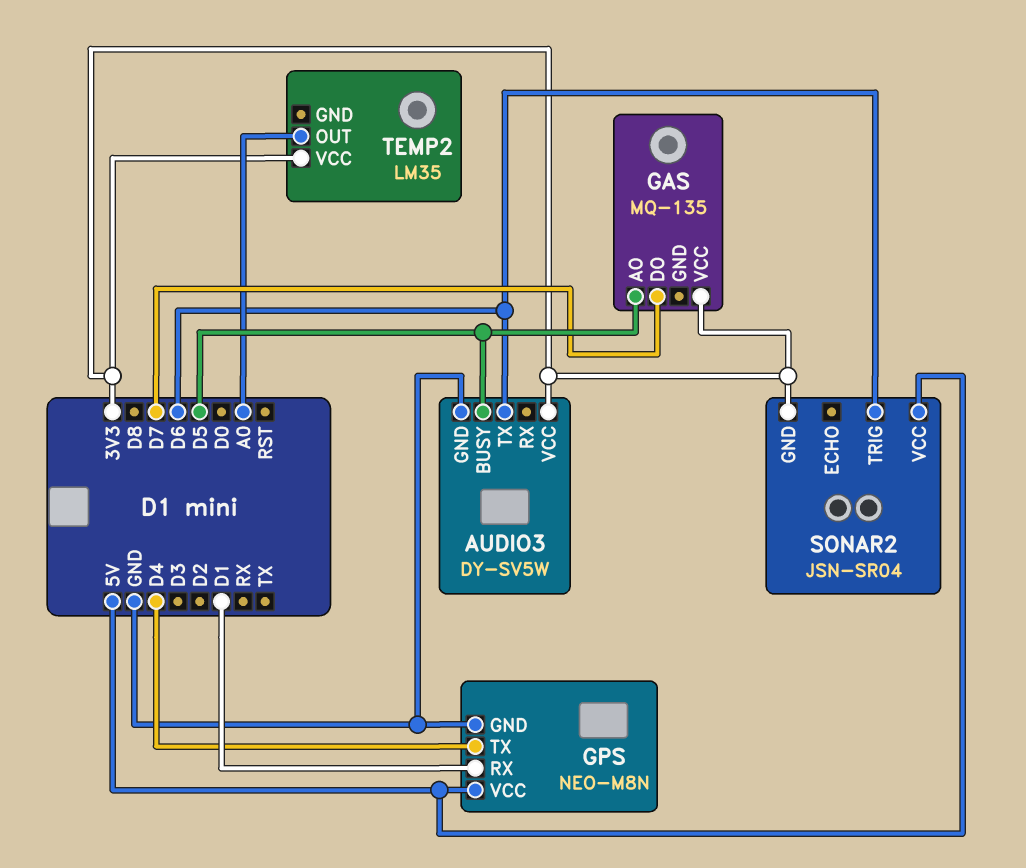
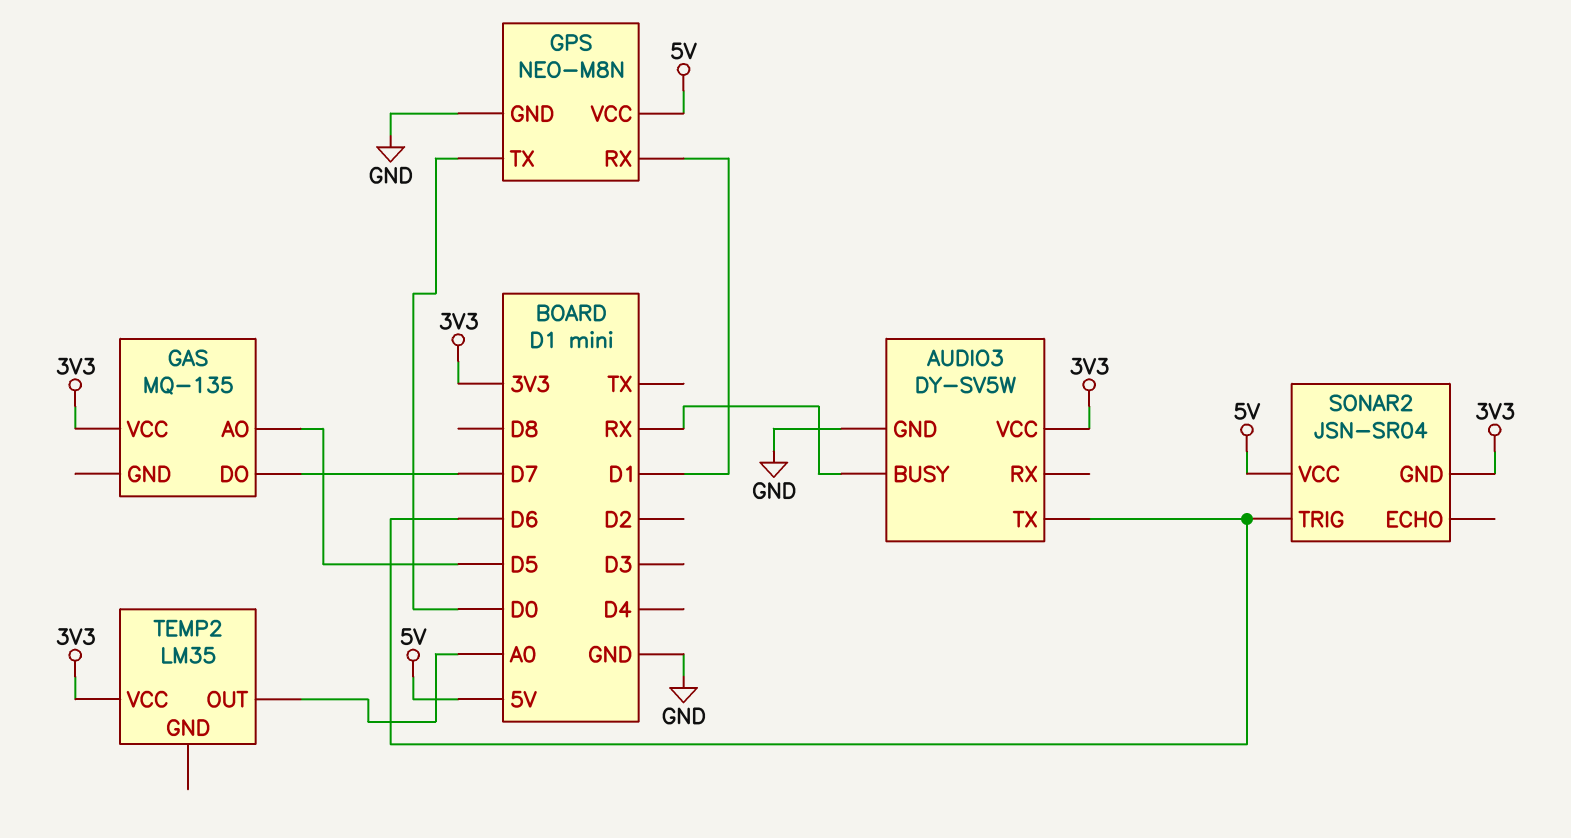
AUDIO3 pin BUSY: D5 -> RX
GPS pin TX: D4 -> D0

